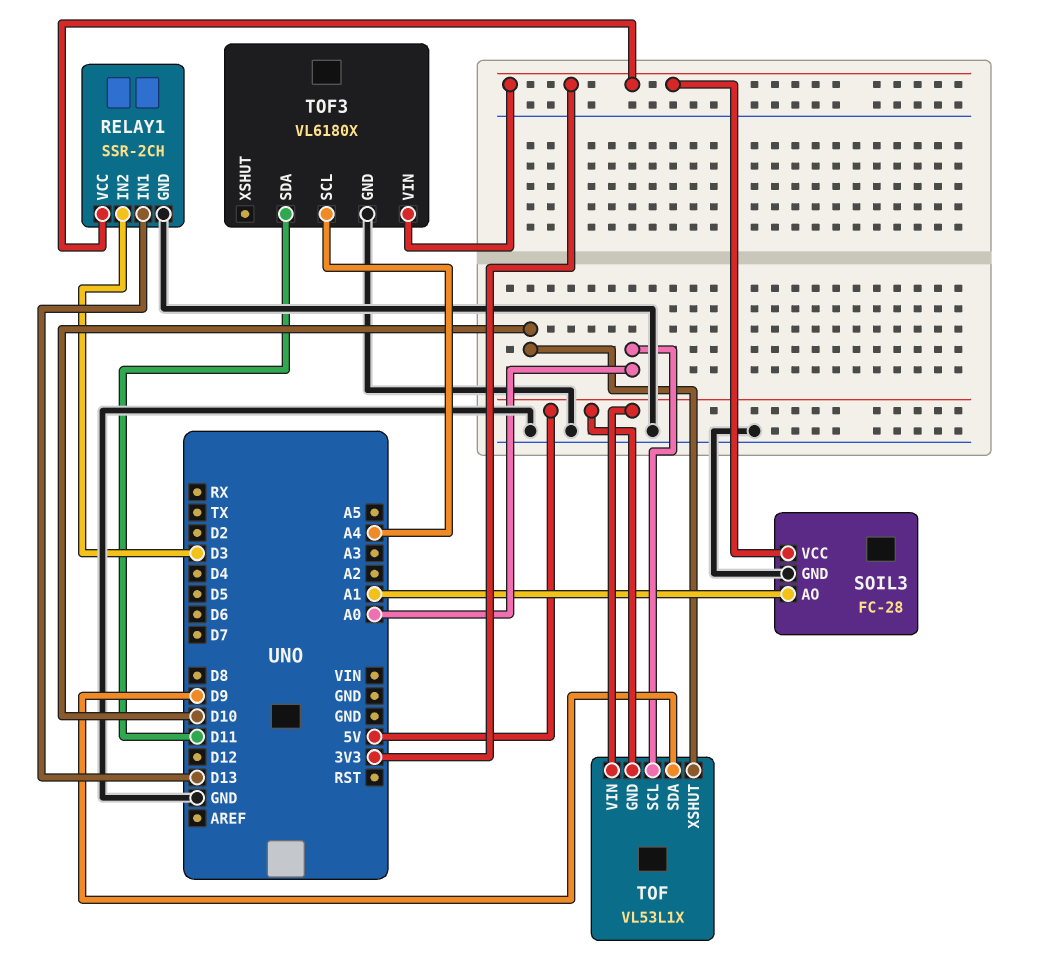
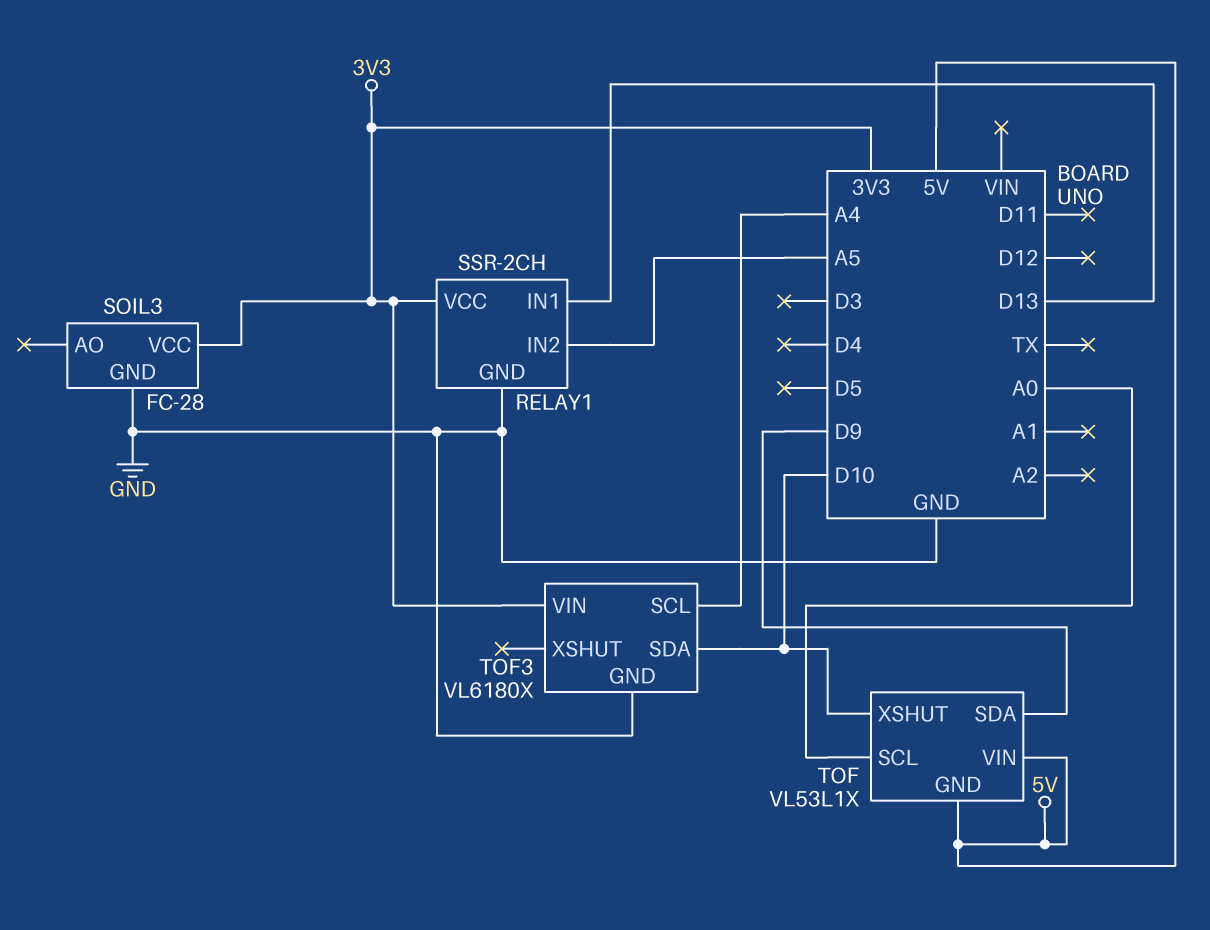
RELAY1 pin IN2: D3 -> A5
SOIL3 pin AO: A1 -> none
TOF3 pin SDA: D11 -> D10

